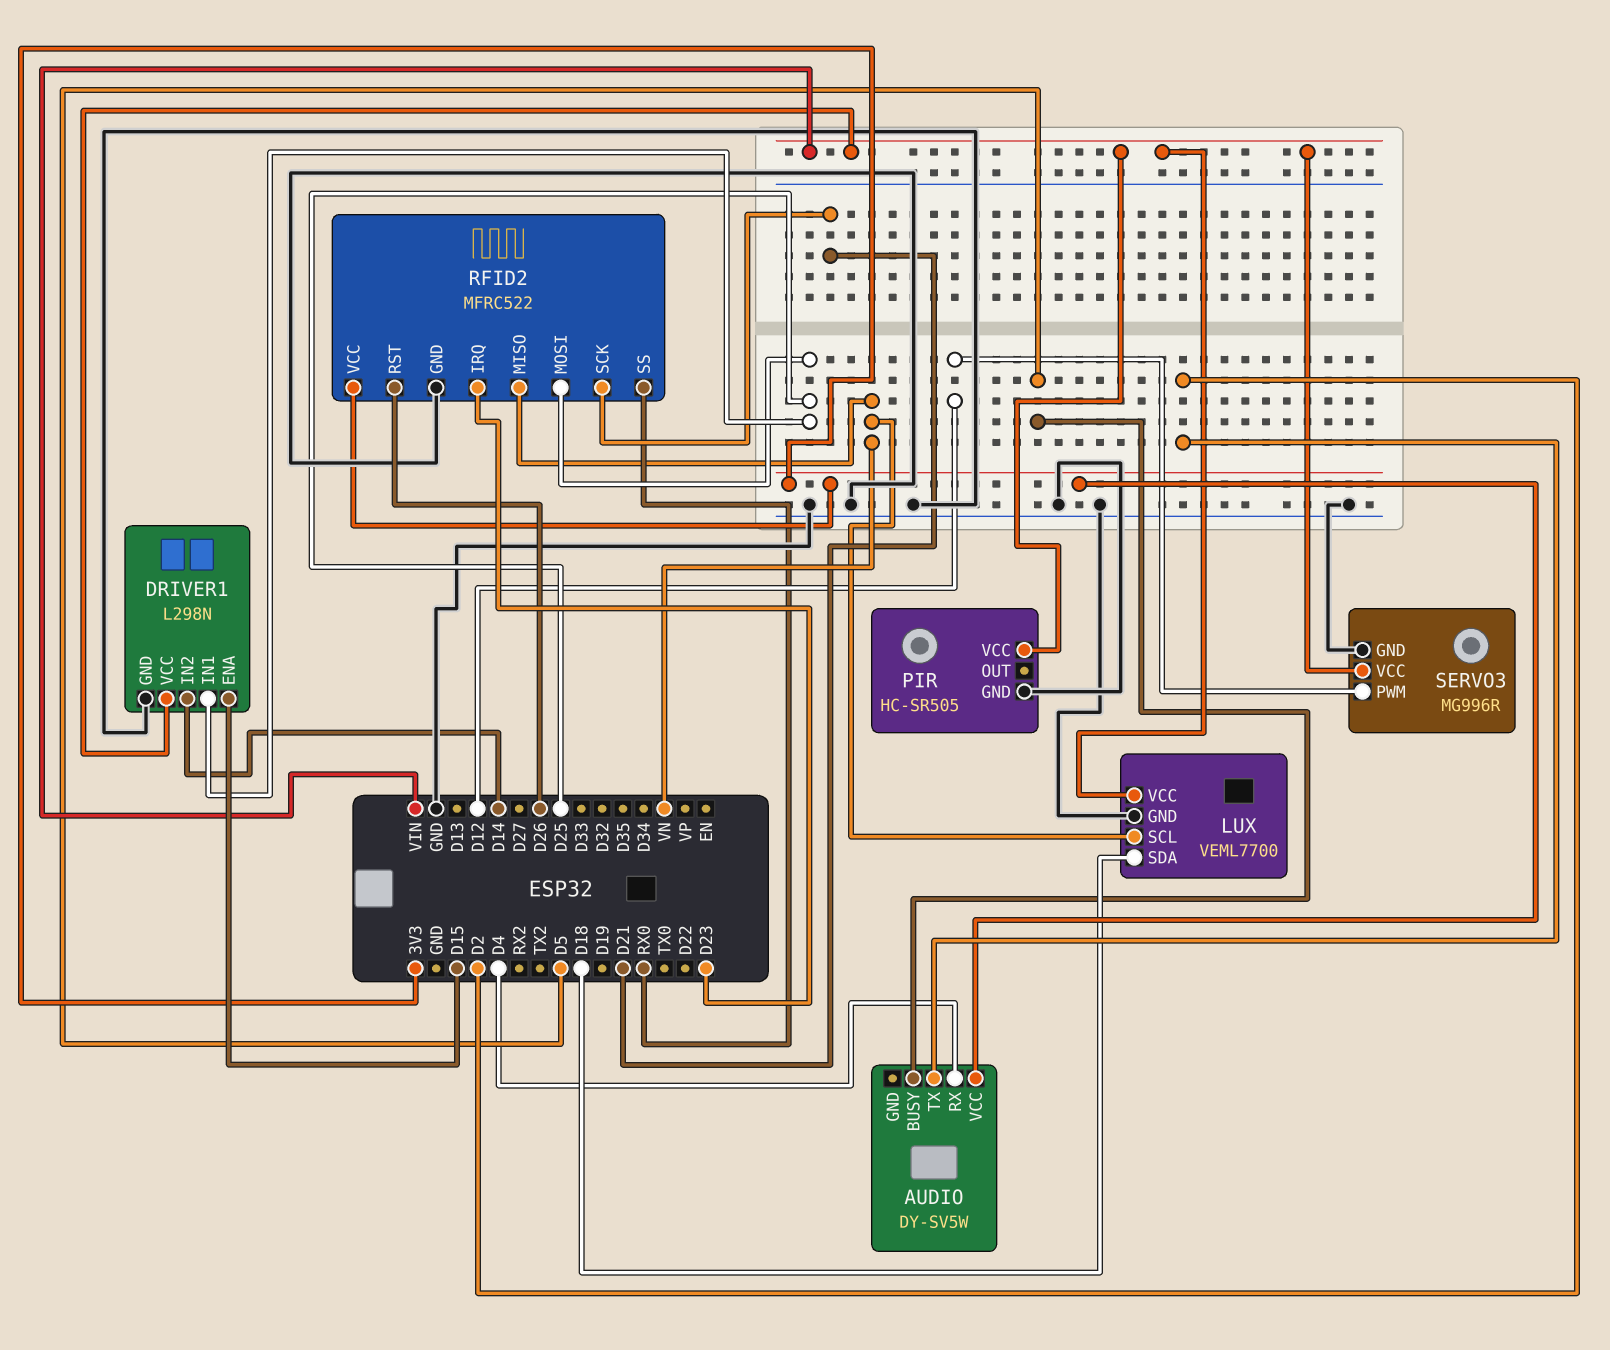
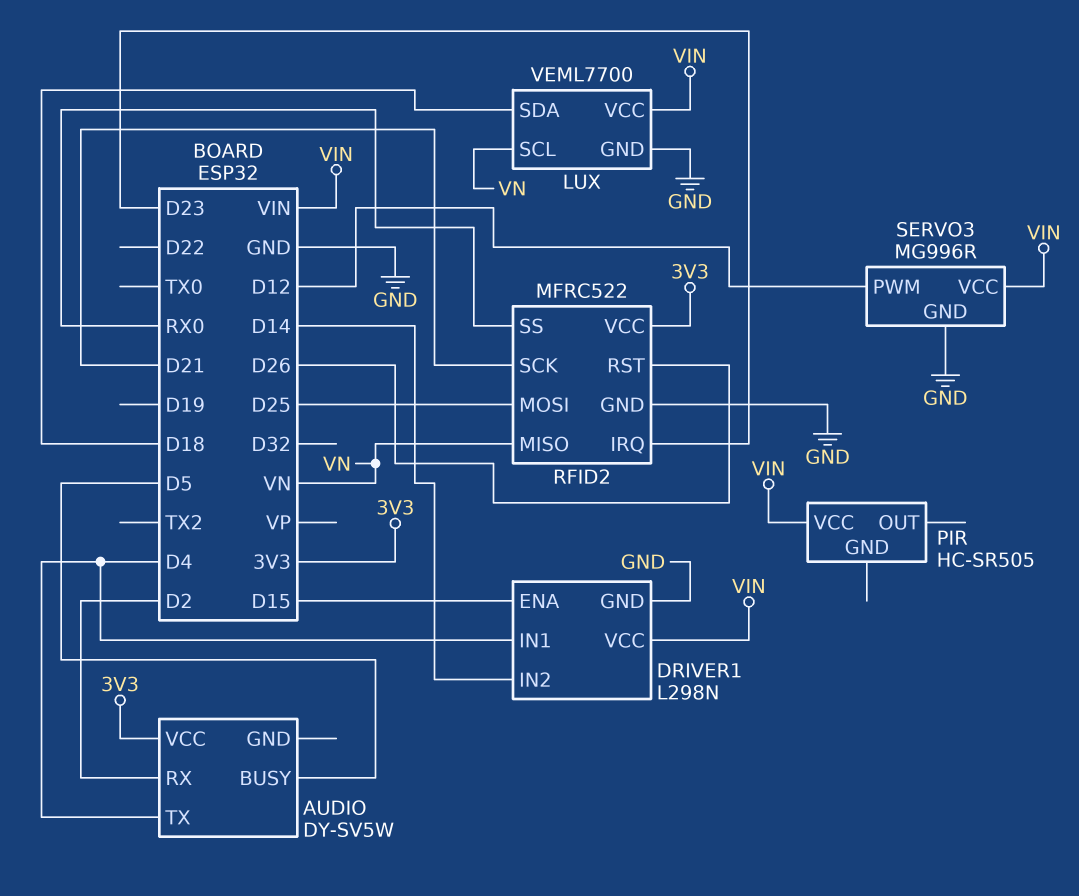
AUDIO pin RX: D4 -> D2
AUDIO pin TX: D2 -> D4
DRIVER1 pin IN1: D25 -> D4
PIR pin GND: GND -> none

